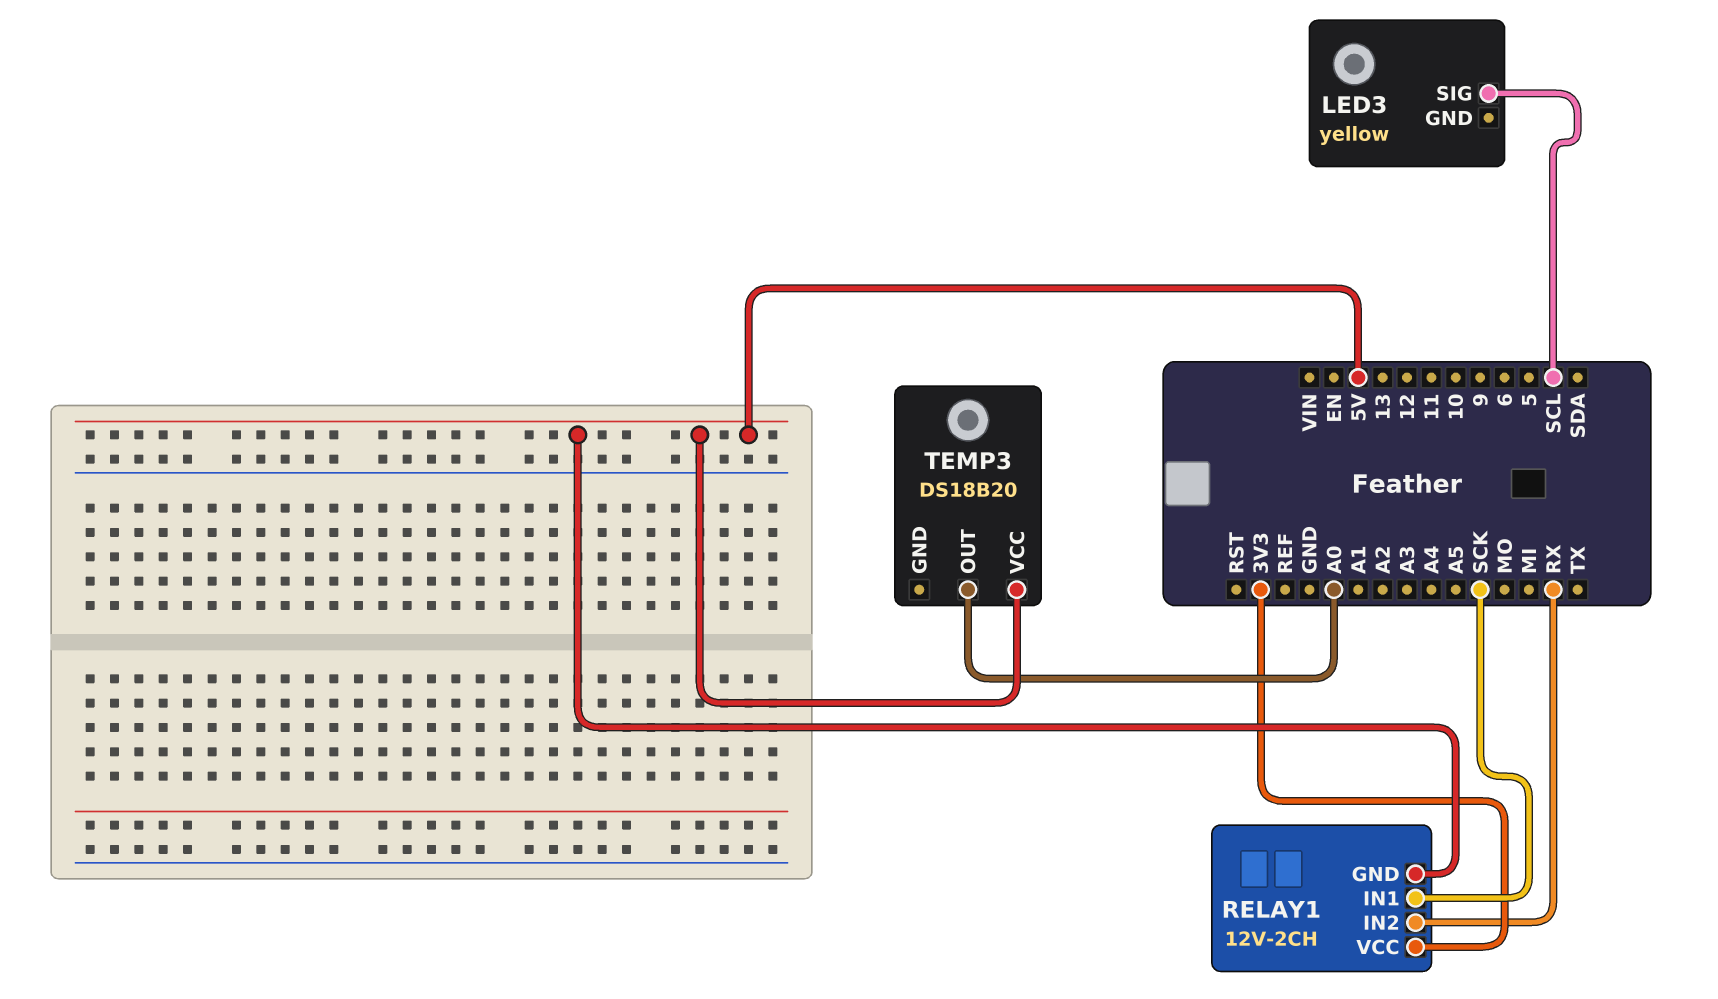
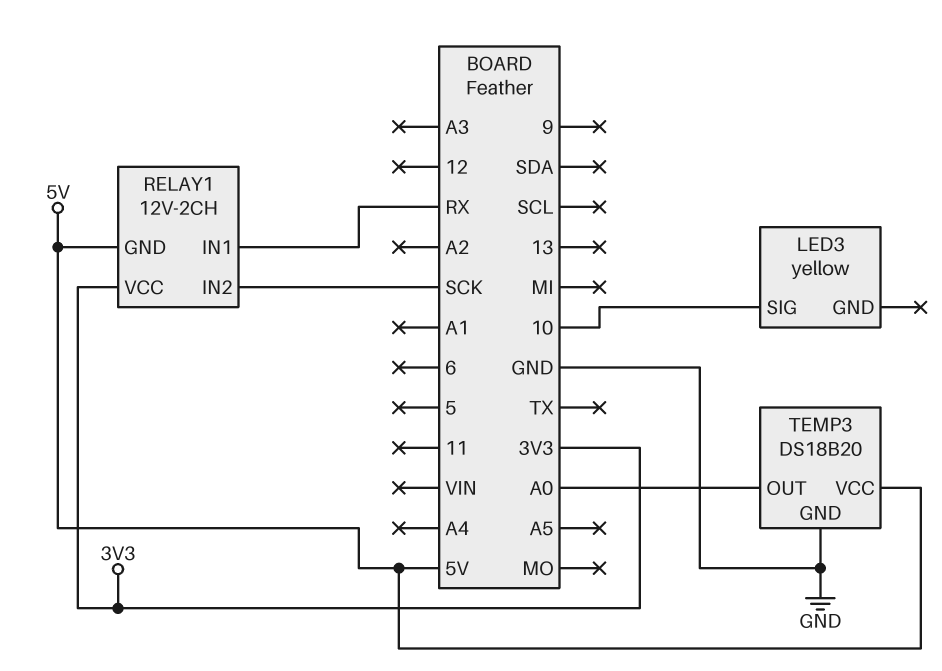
LED3 pin SIG: SCL -> 10
RELAY1 pin IN1: SCK -> RX
RELAY1 pin IN2: RX -> SCK
TEMP3 pin GND: none -> GND

